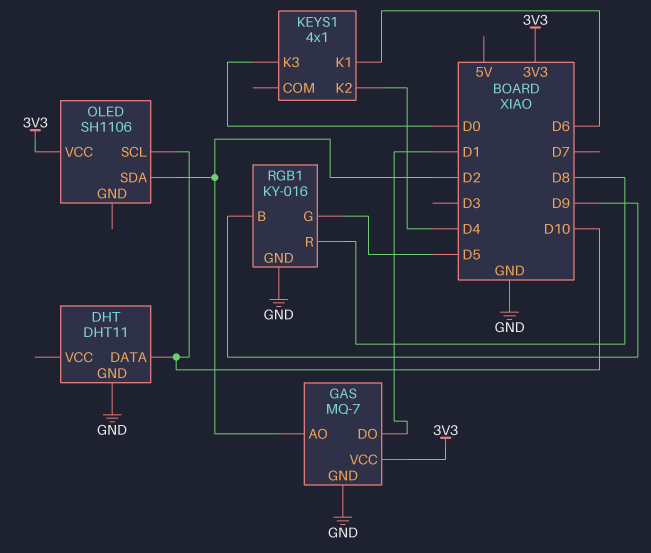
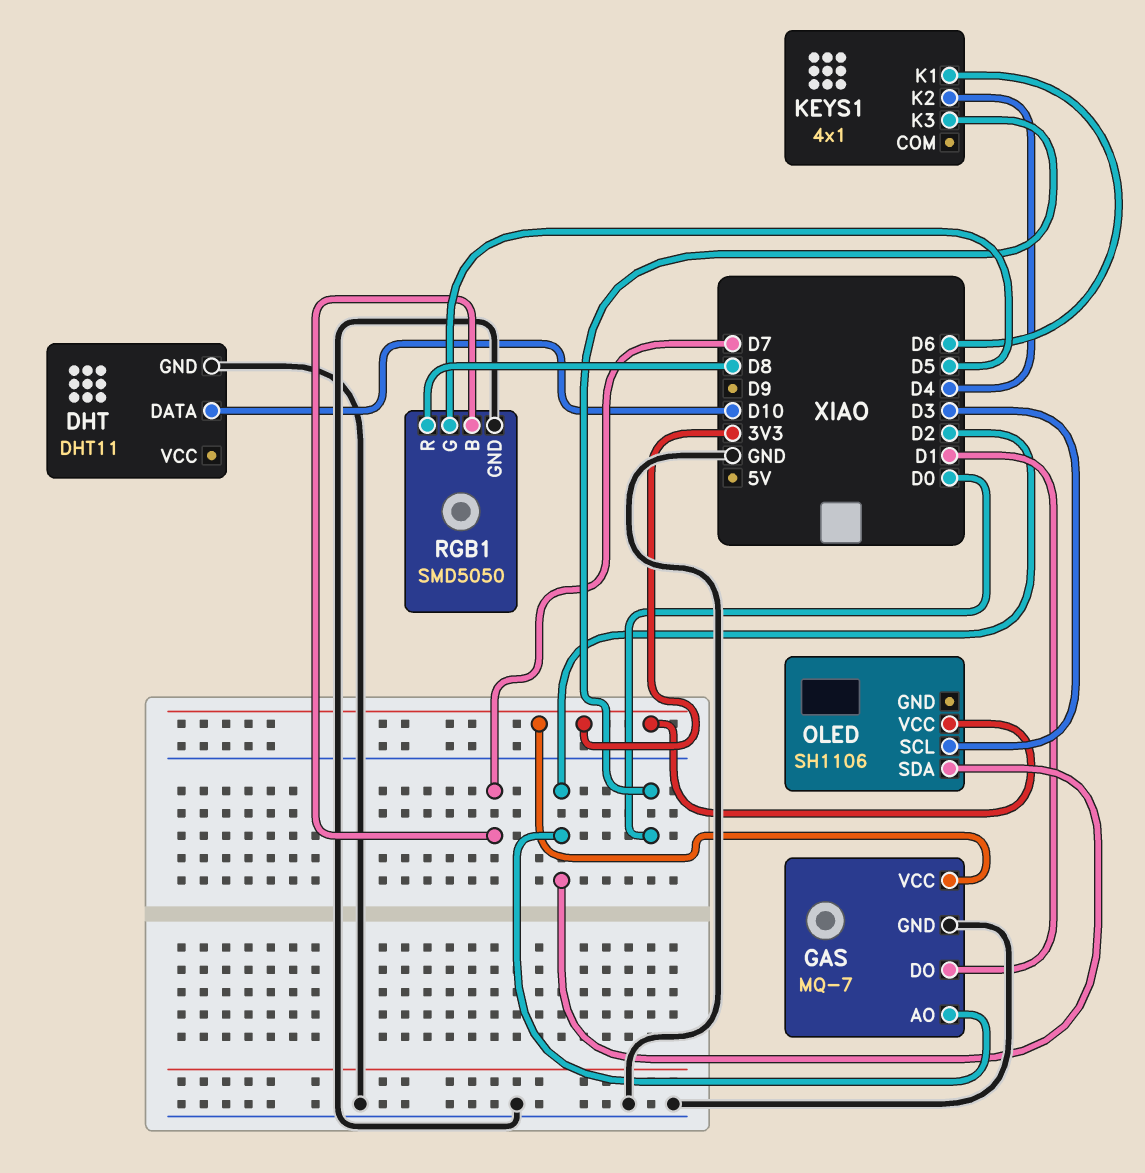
OLED pin SCL: D10 -> D3
RGB1: KY-016 -> SMD5050
RGB1 pin B: D9 -> D7

